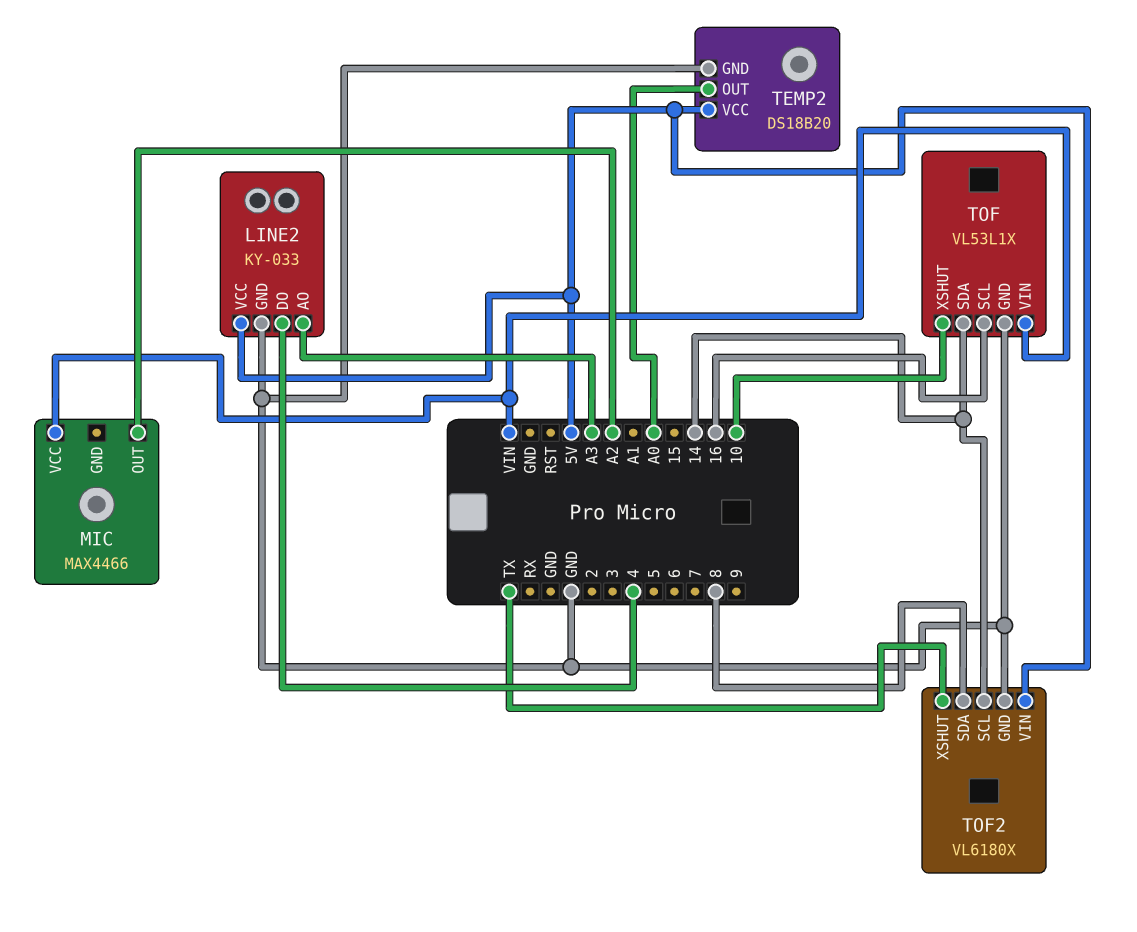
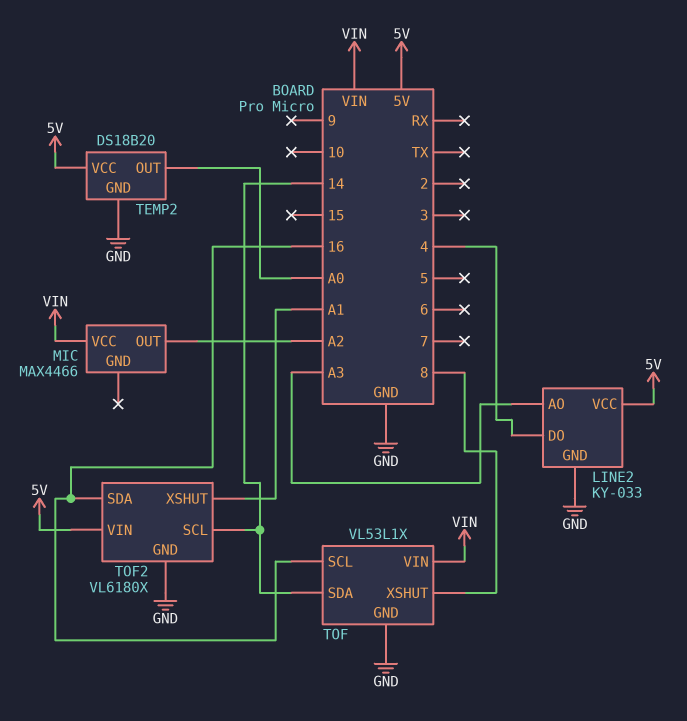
TOF pin XSHUT: 10 -> 8
TOF2 pin SDA: 8 -> 16
TOF2 pin XSHUT: TX -> A1

